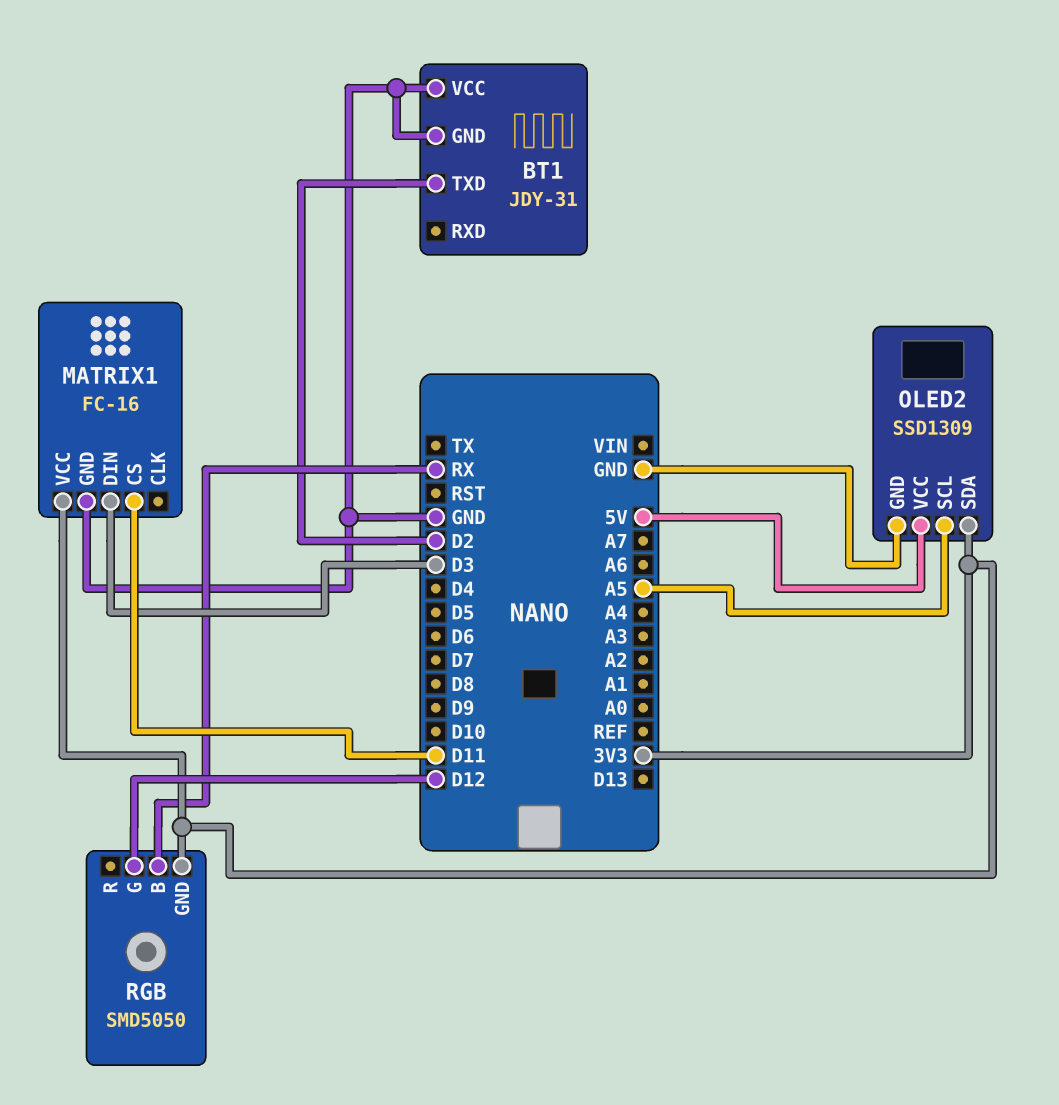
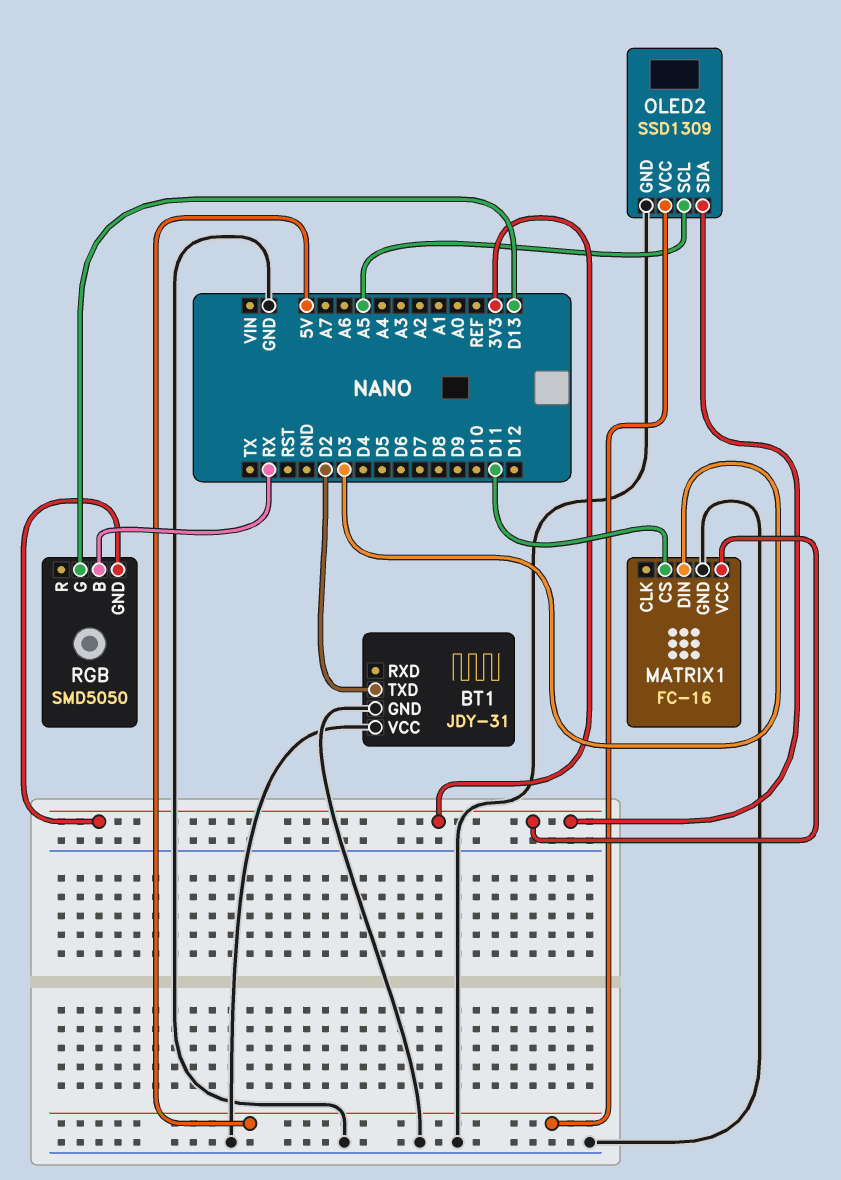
RGB pin G: D12 -> D13

